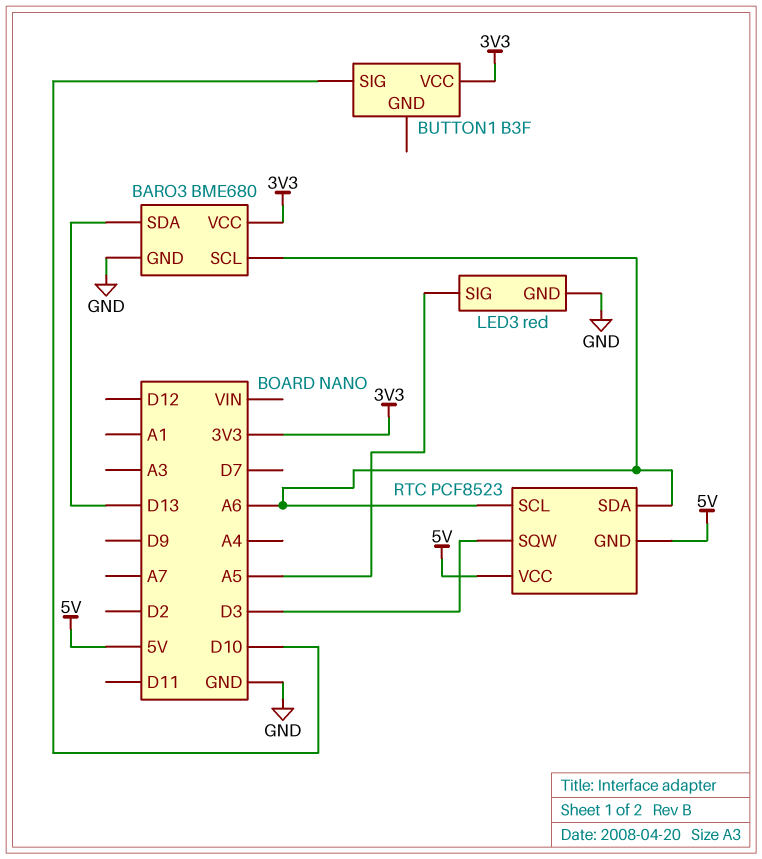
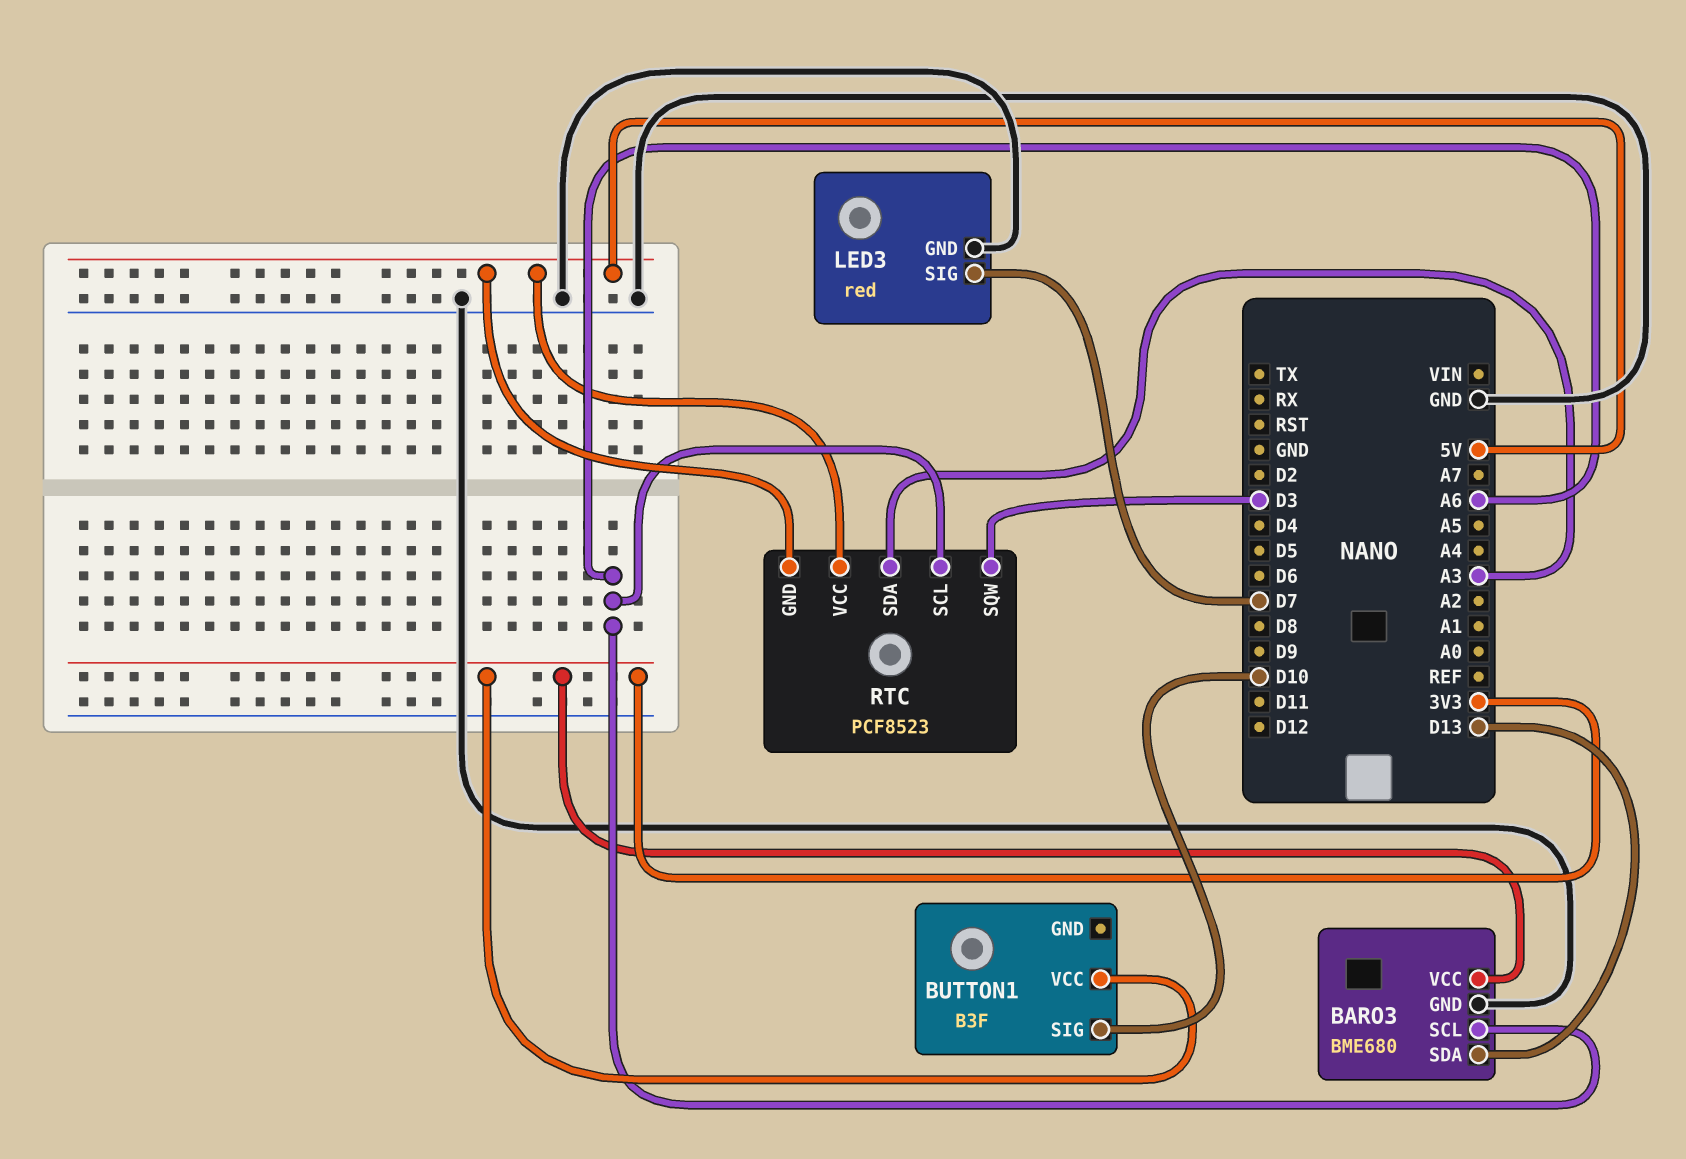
LED3 pin SIG: A5 -> D7
RTC pin SDA: A6 -> A3

